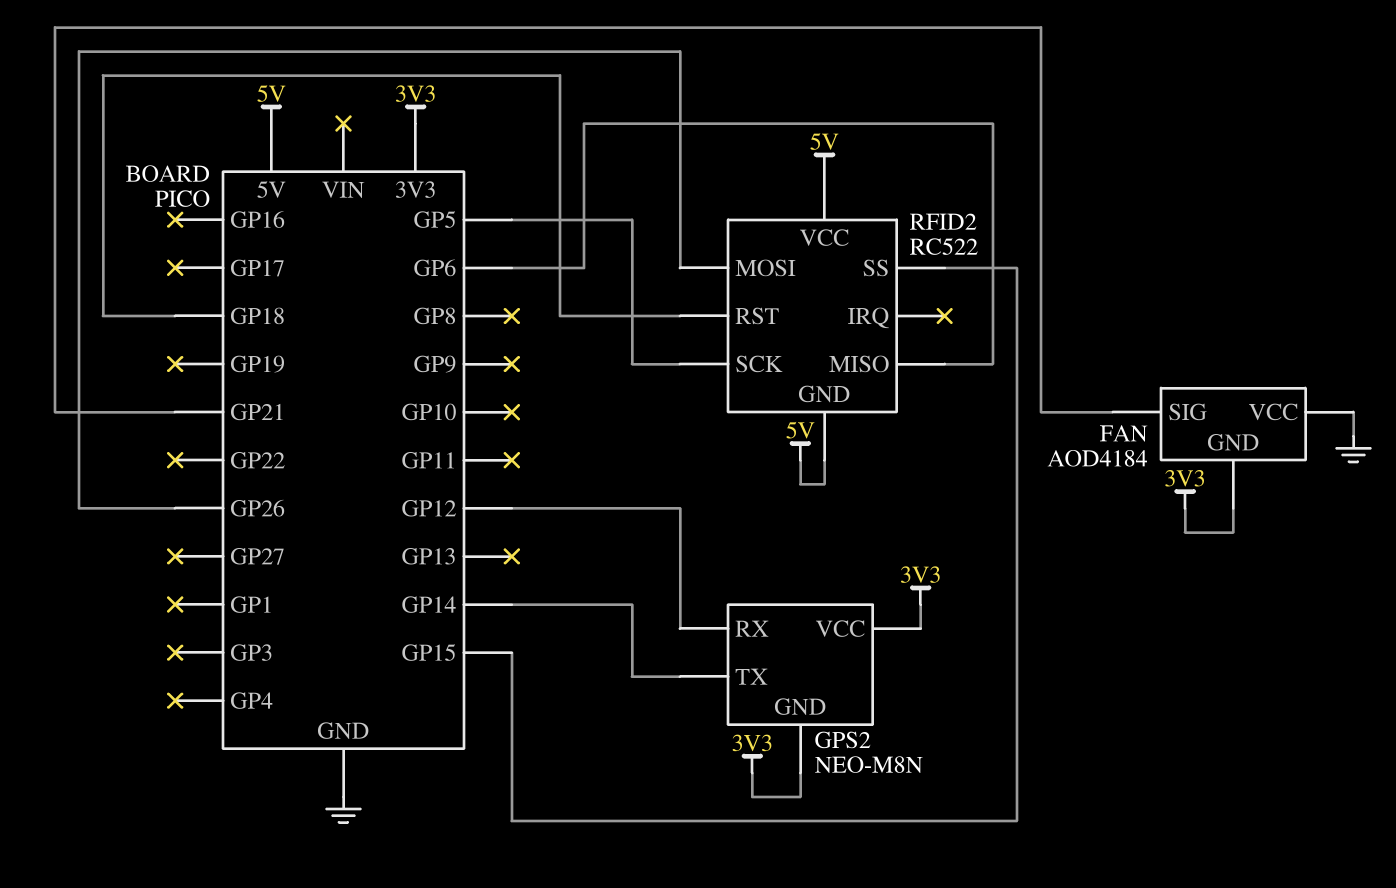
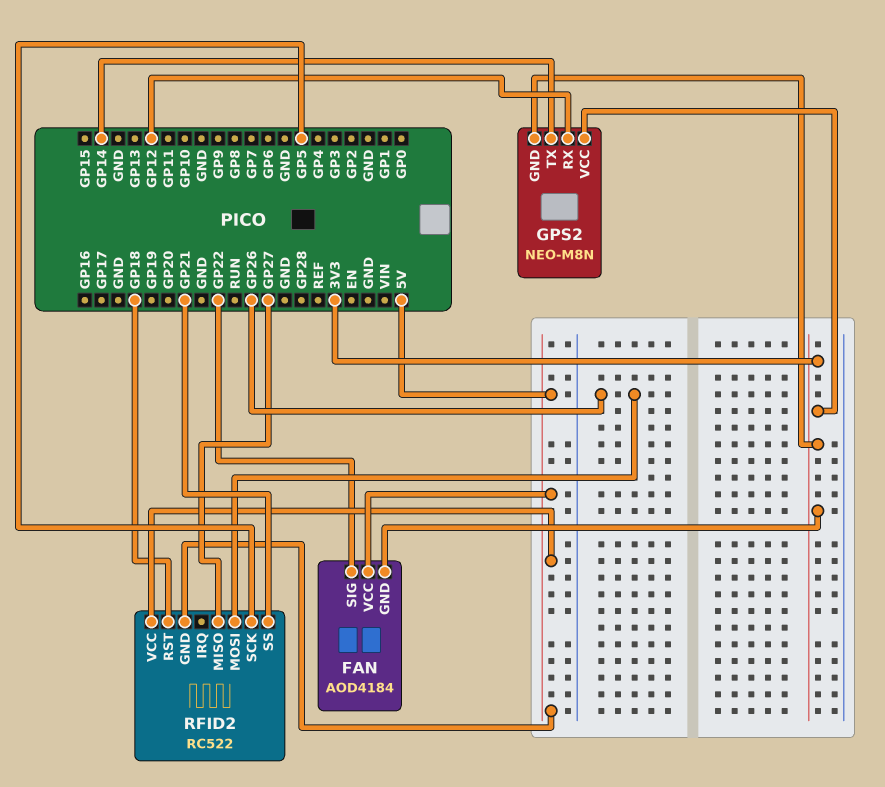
FAN pin SIG: GP21 -> GP22
FAN pin VCC: GND -> 5V
RFID2 pin MISO: GP6 -> GP27
RFID2 pin SS: GP15 -> GP21

